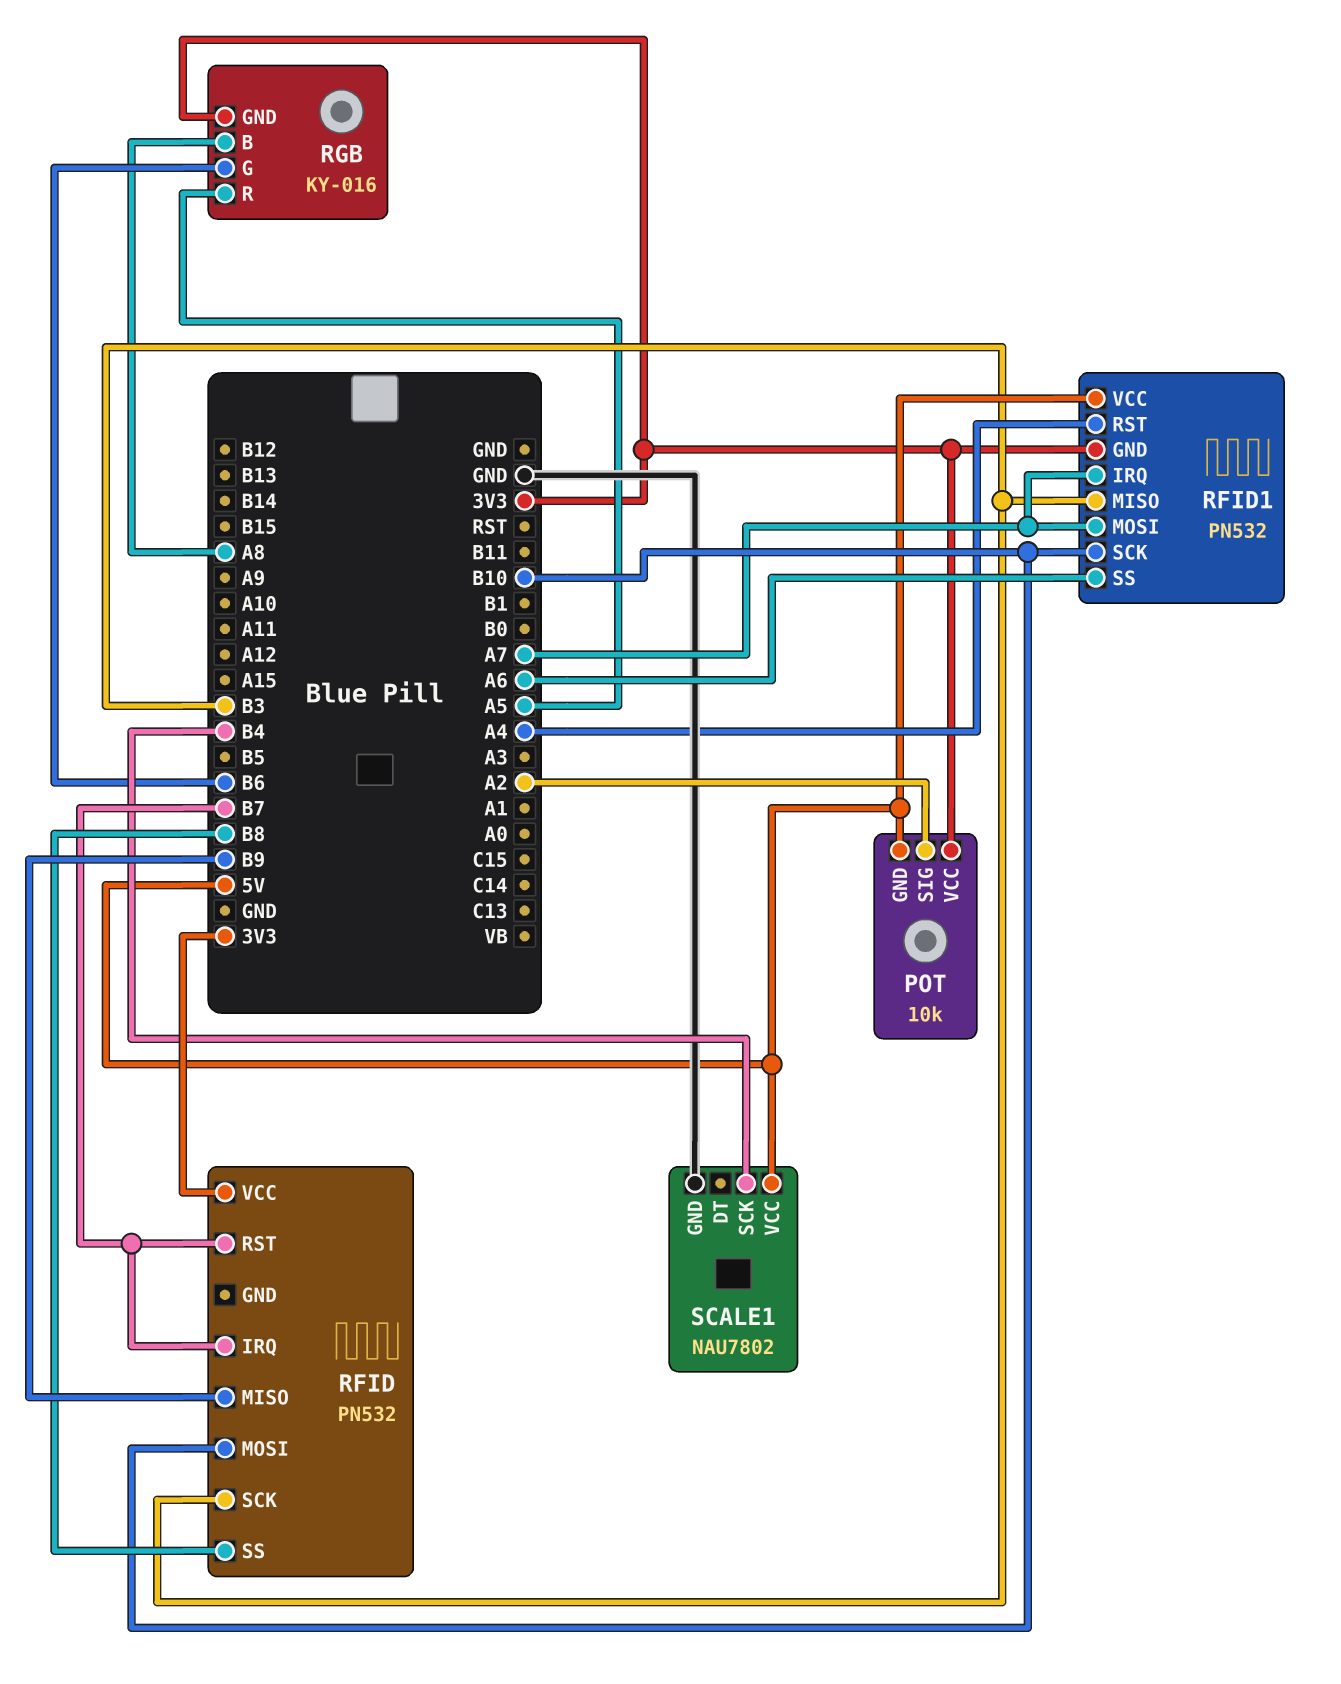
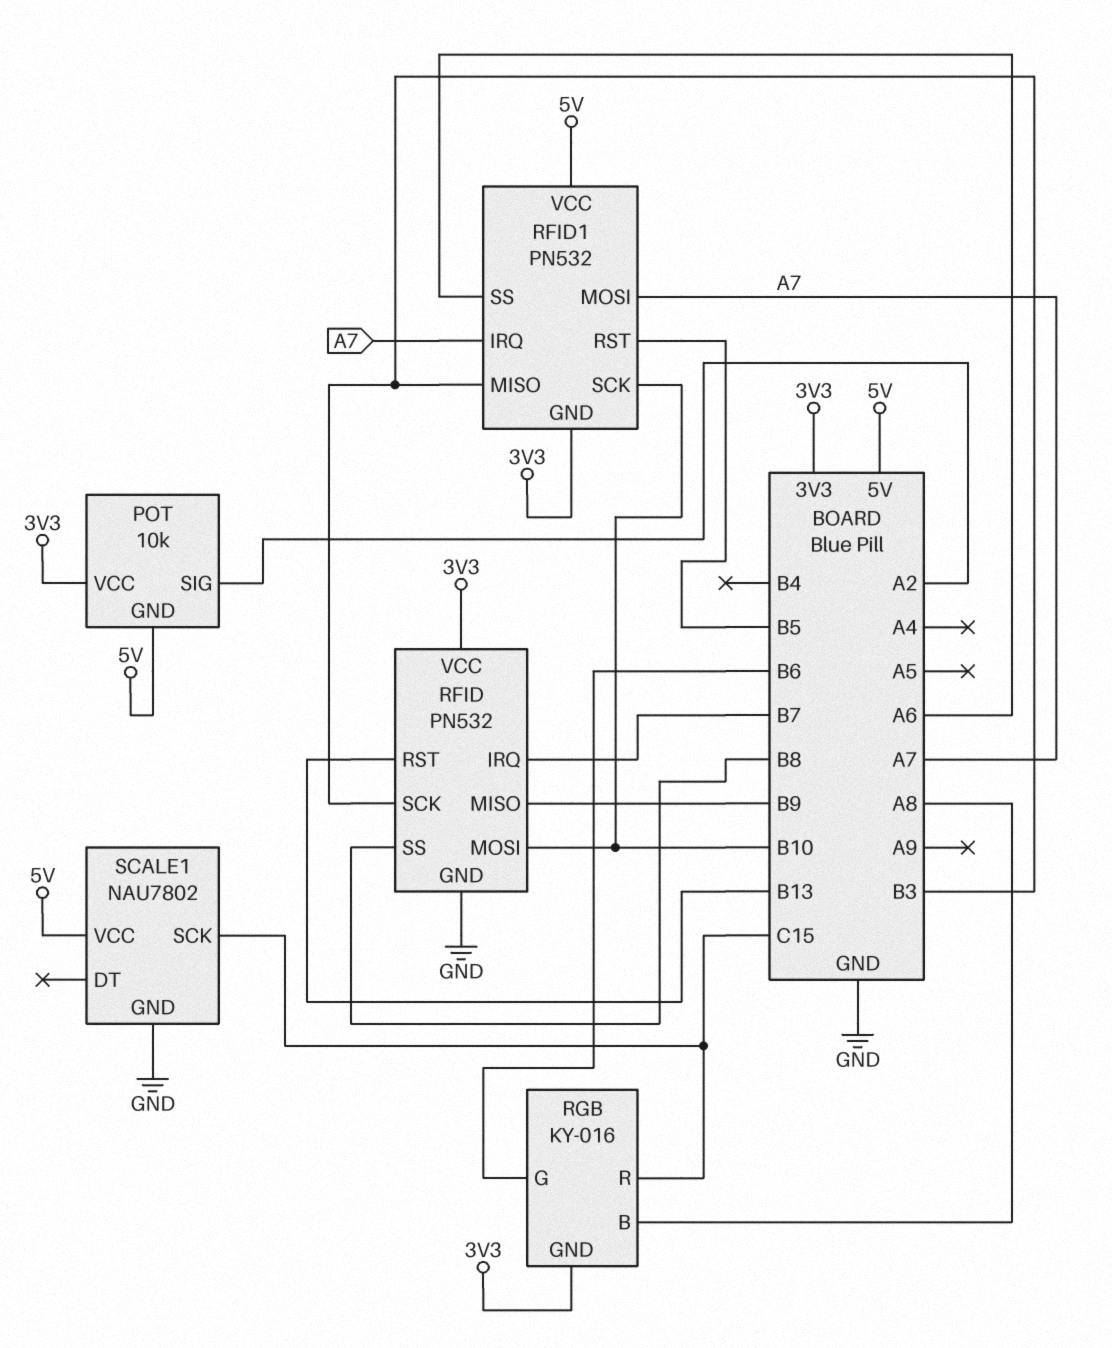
RFID pin GND: none -> GND
RFID pin RST: B7 -> B13
RFID1 pin RST: A4 -> B5
RGB pin R: A5 -> C15
SCALE1 pin SCK: B4 -> C15

